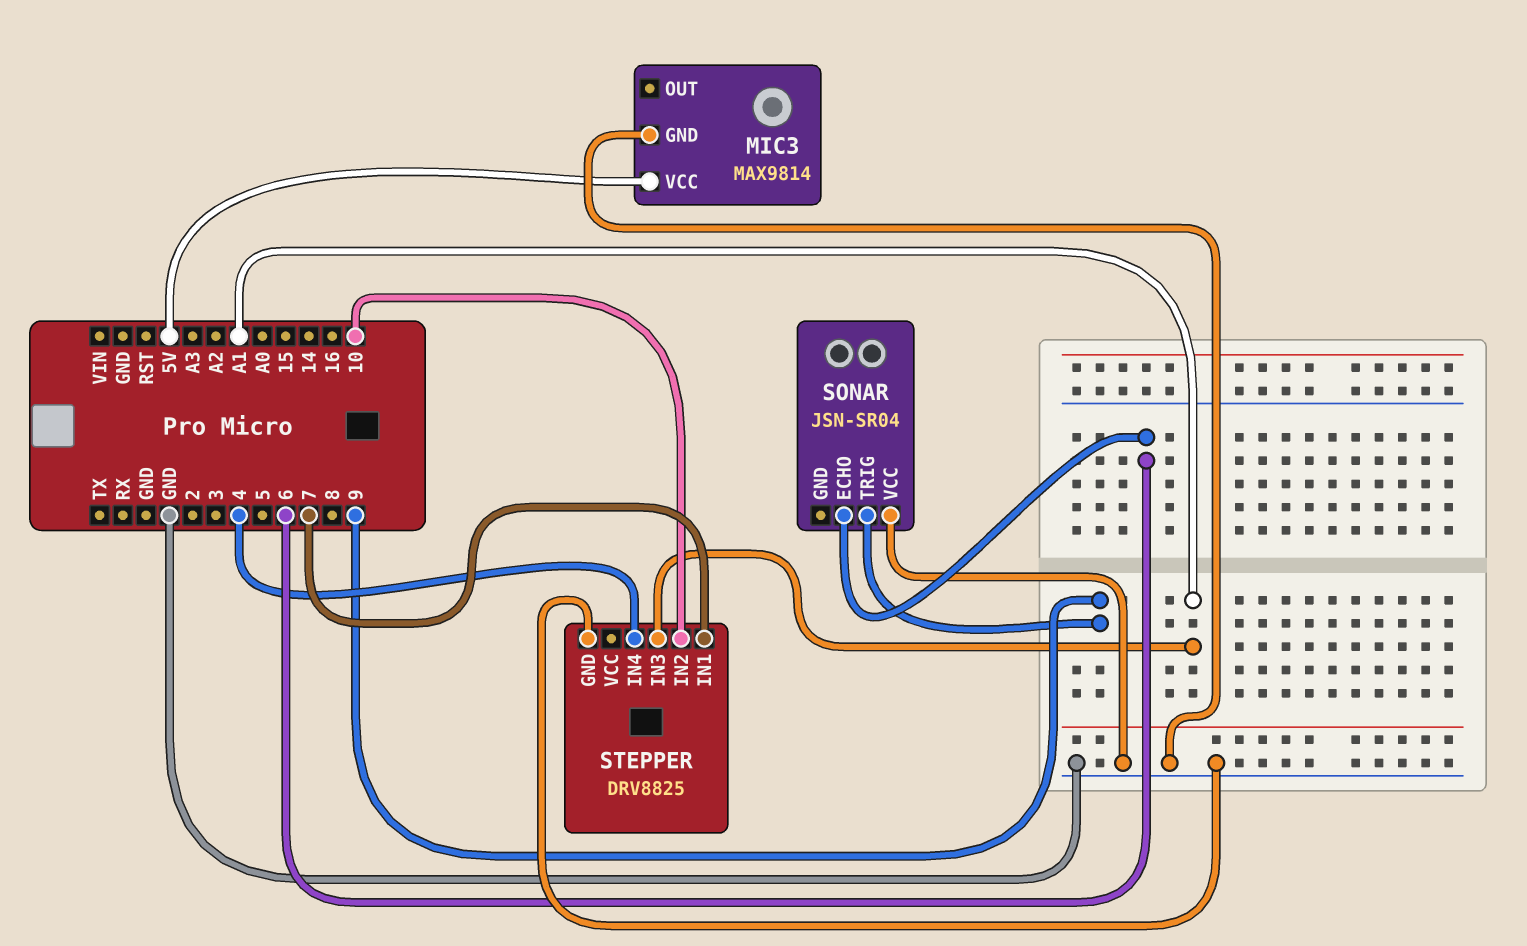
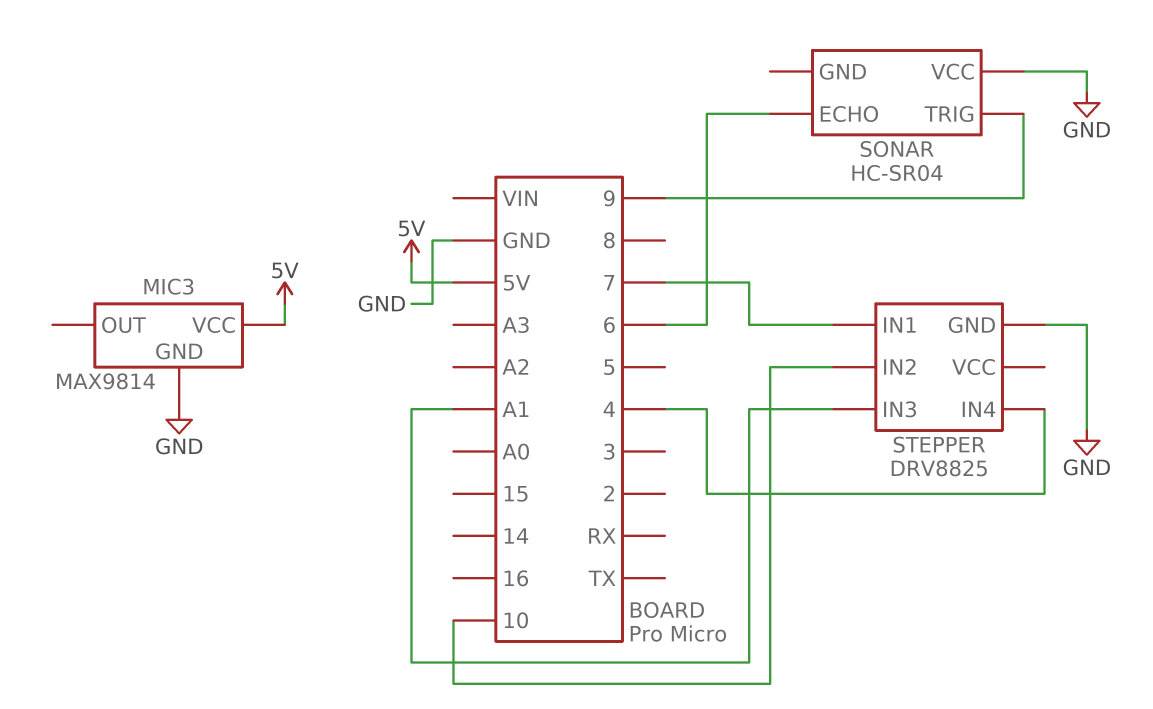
SONAR: JSN-SR04 -> HC-SR04

